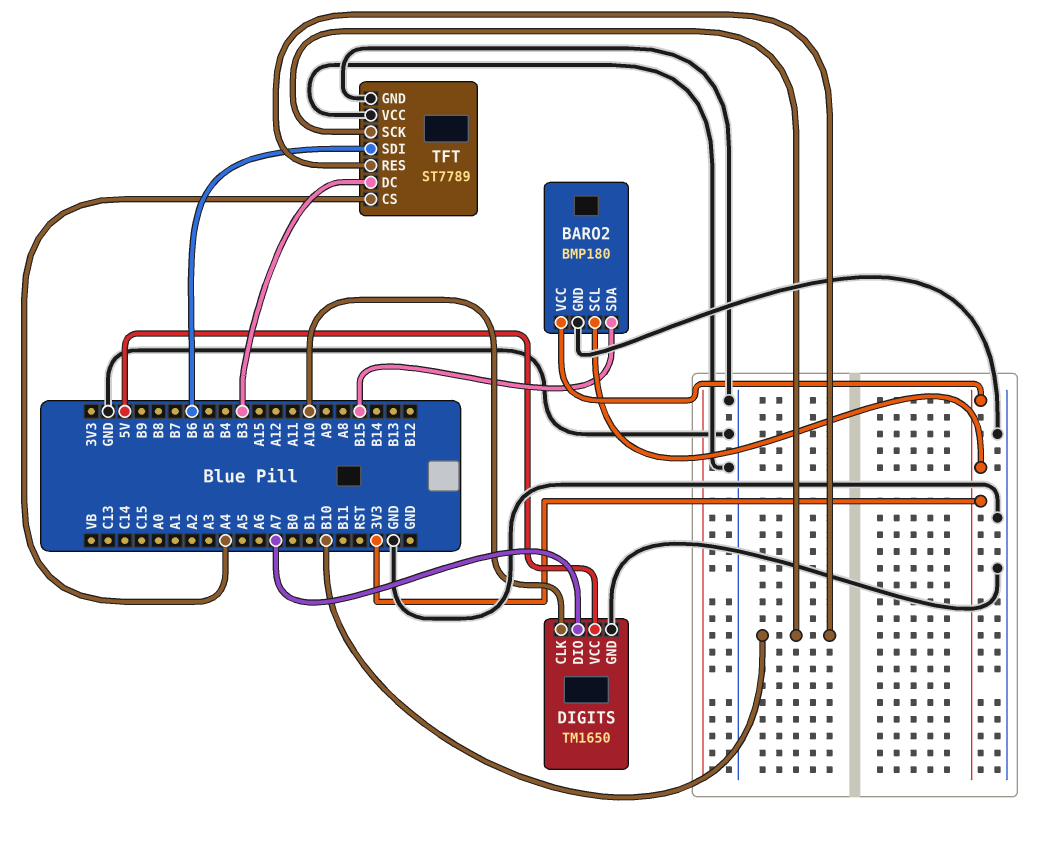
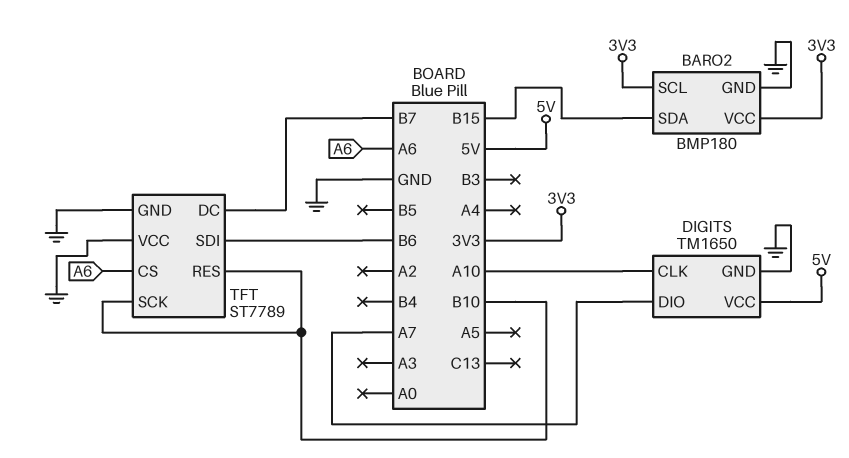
TFT pin CS: A4 -> A6
TFT pin DC: B3 -> B7

